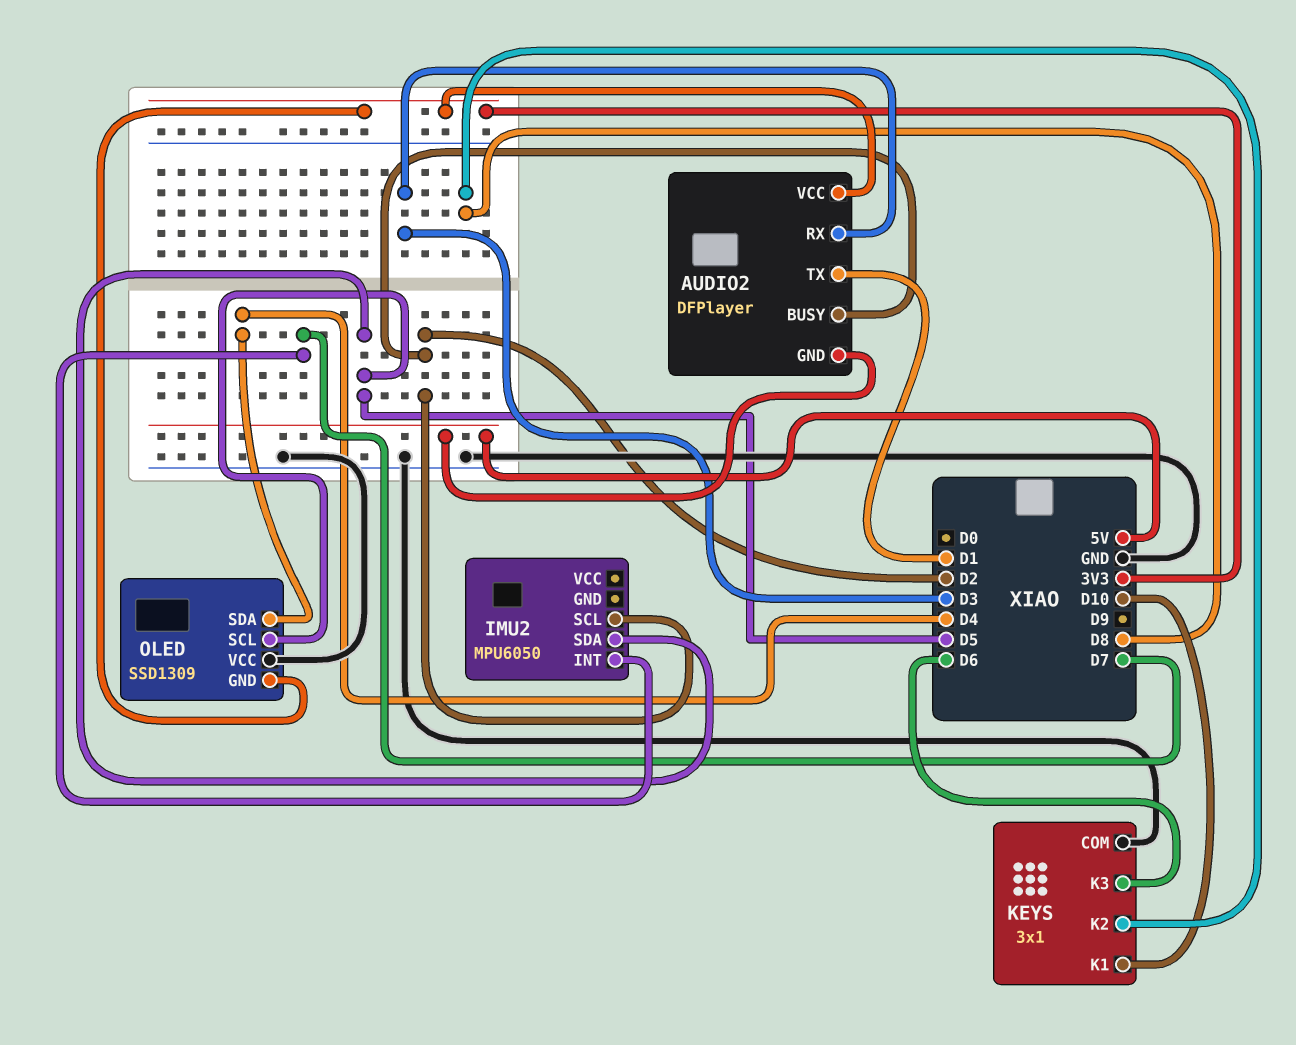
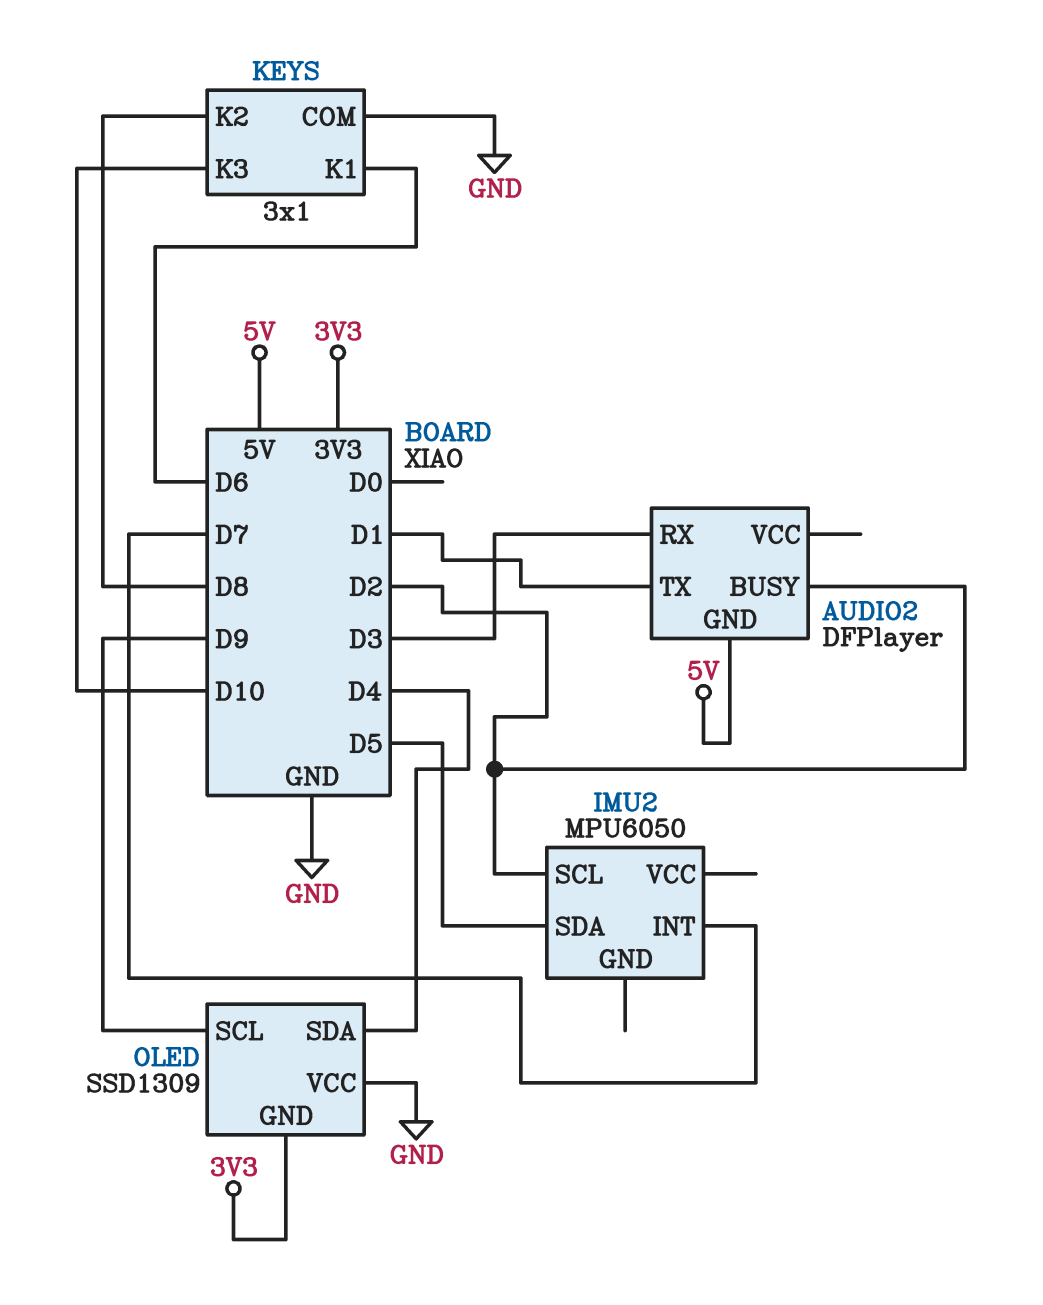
AUDIO2 pin VCC: 3V3 -> none
KEYS pin K1: D10 -> D6
KEYS pin K3: D6 -> D10
OLED pin SCL: D5 -> D9

